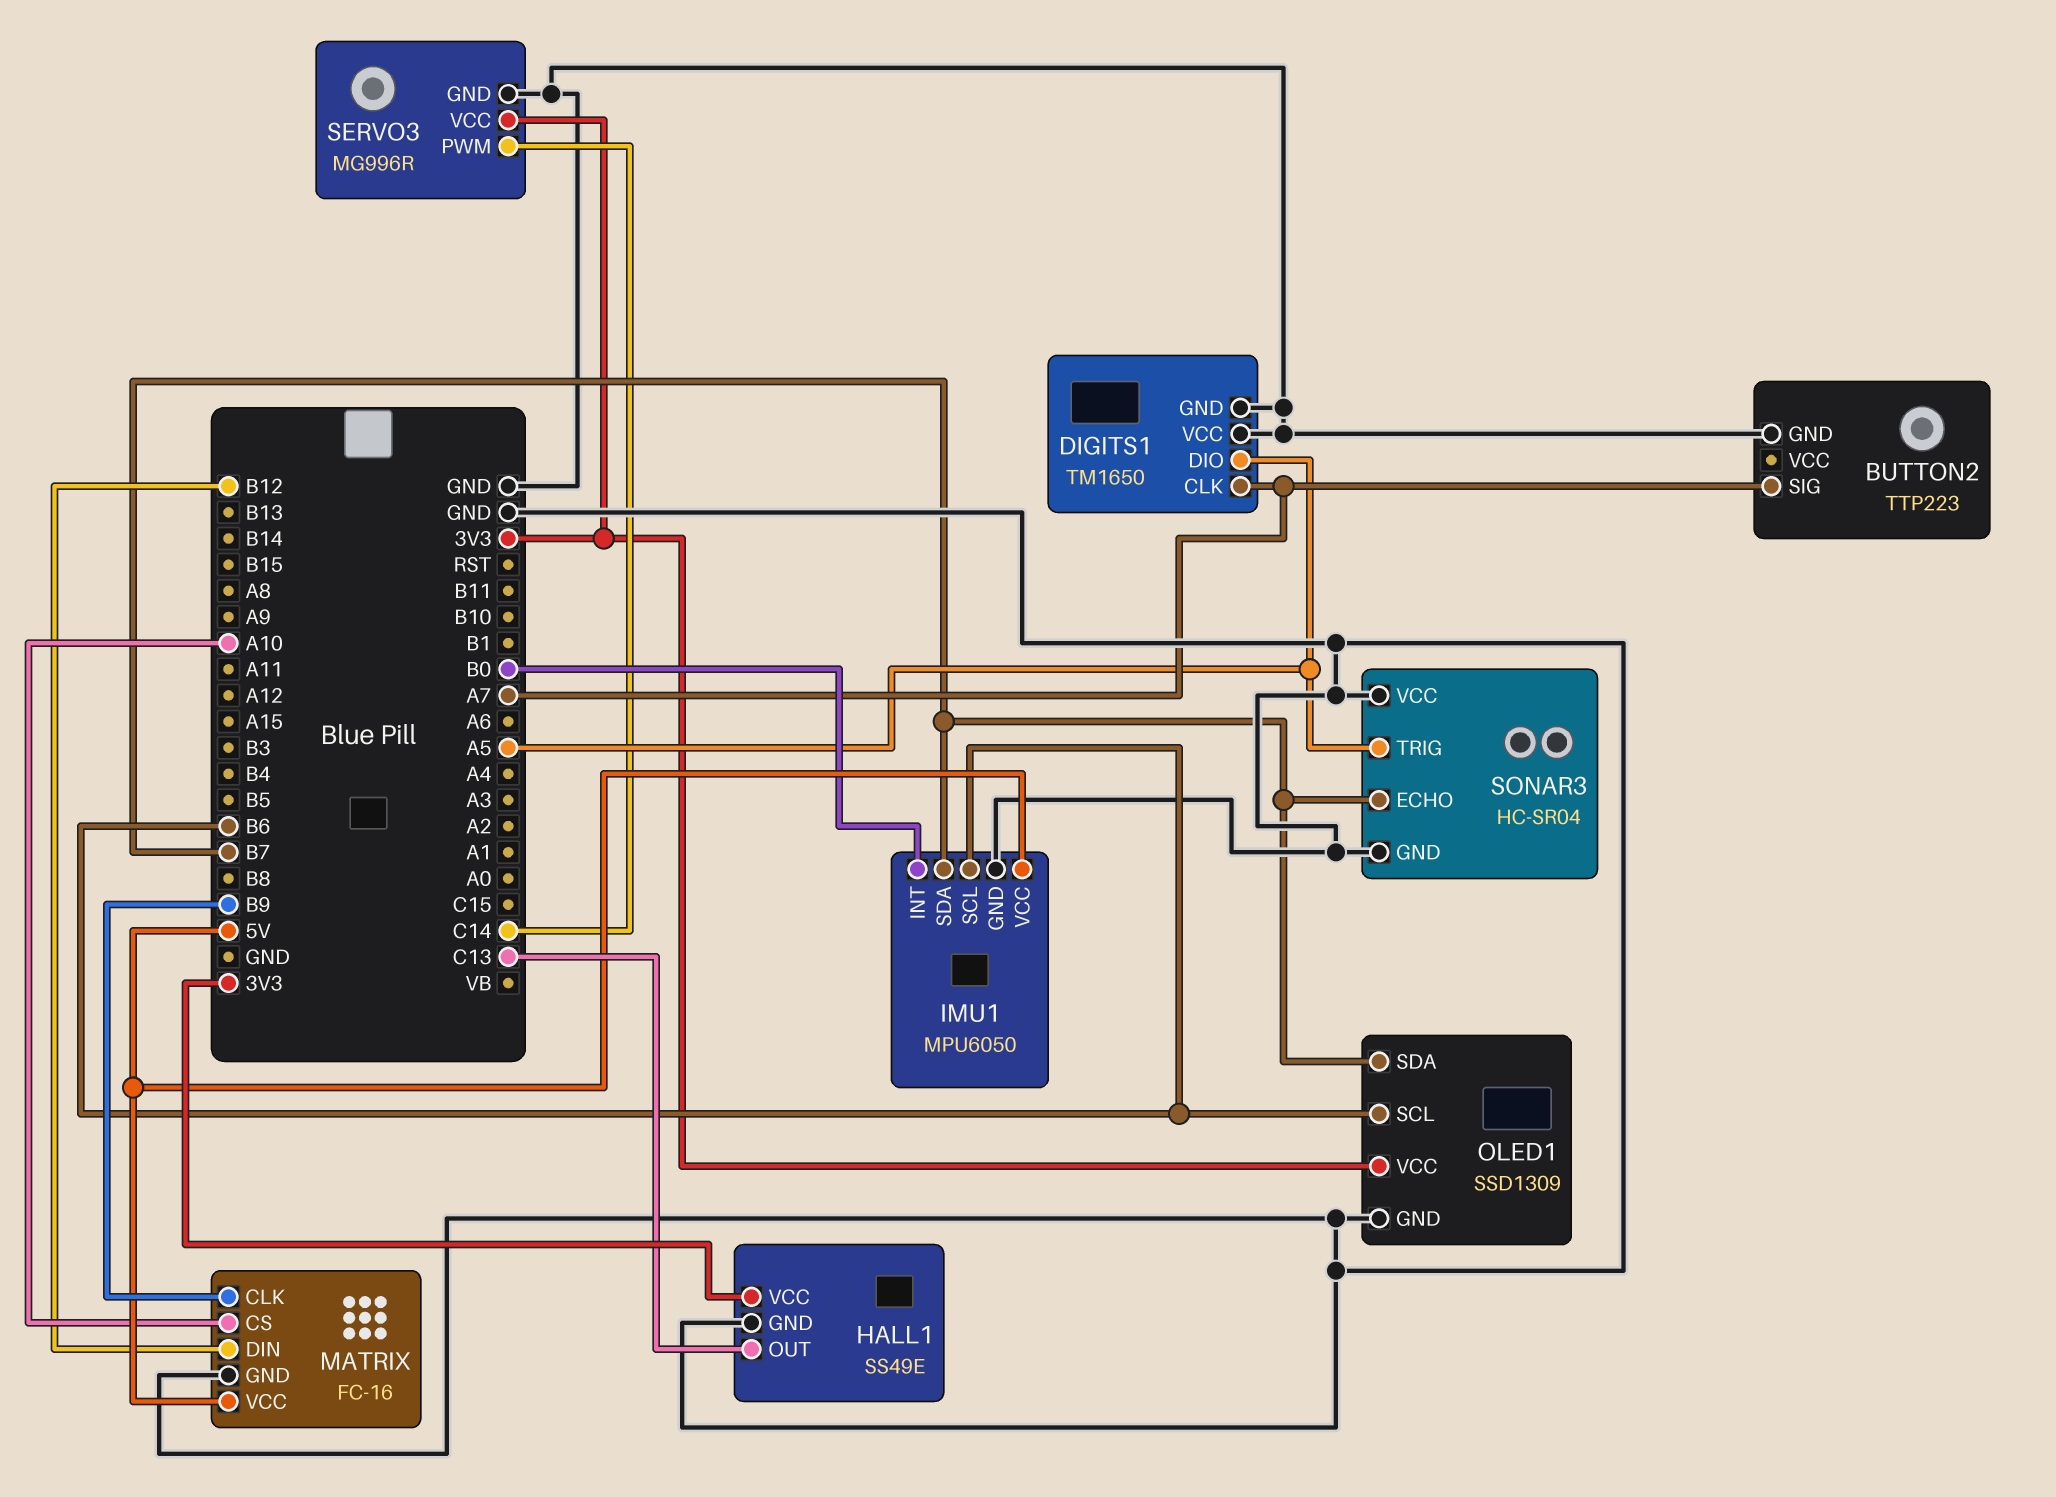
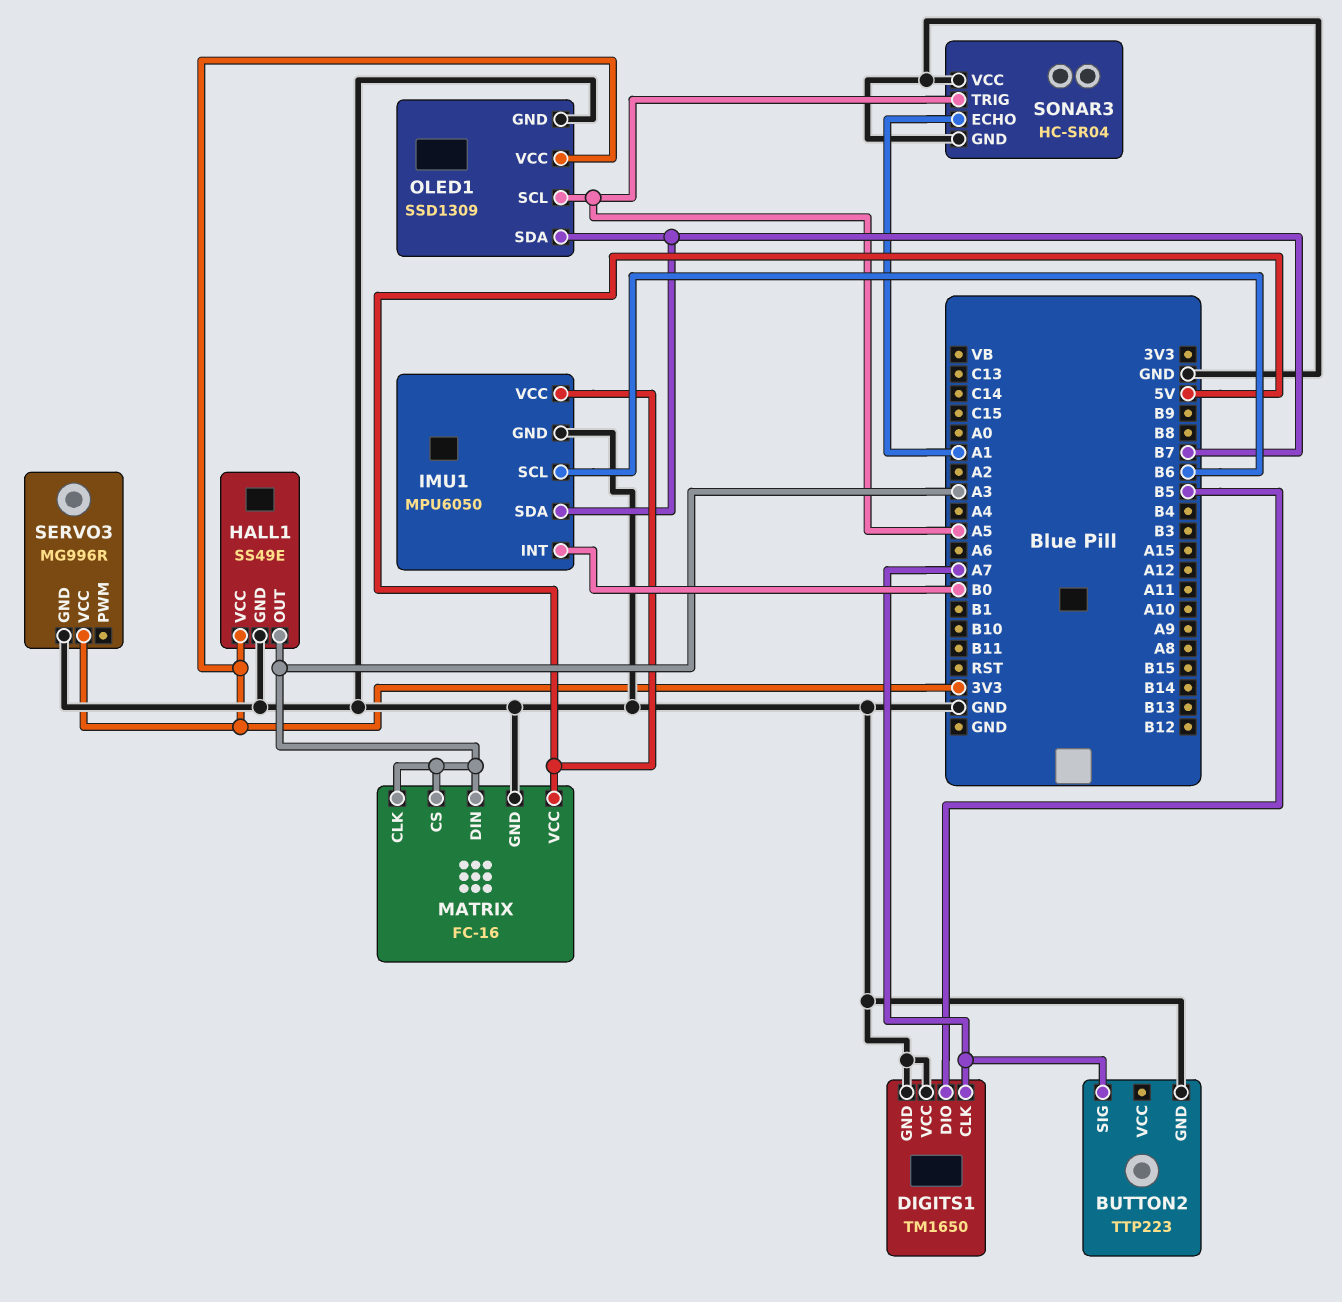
DIGITS1 pin DIO: A5 -> B5
HALL1 pin OUT: C13 -> A3
MATRIX pin CLK: B9 -> A3
MATRIX pin CS: A10 -> A3
MATRIX pin DIN: B12 -> A3
OLED1 pin SCL: B6 -> A5
SERVO3 pin PWM: C14 -> none
SONAR3 pin ECHO: B7 -> A1

